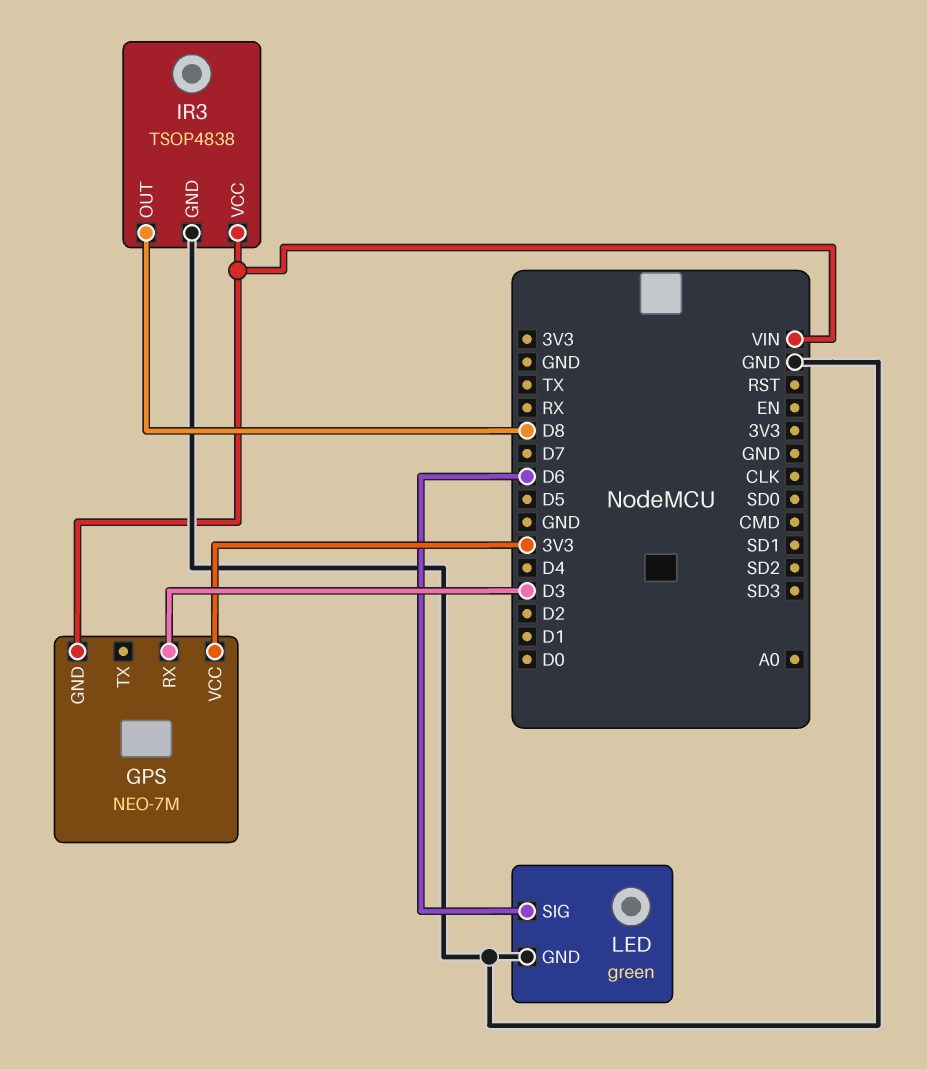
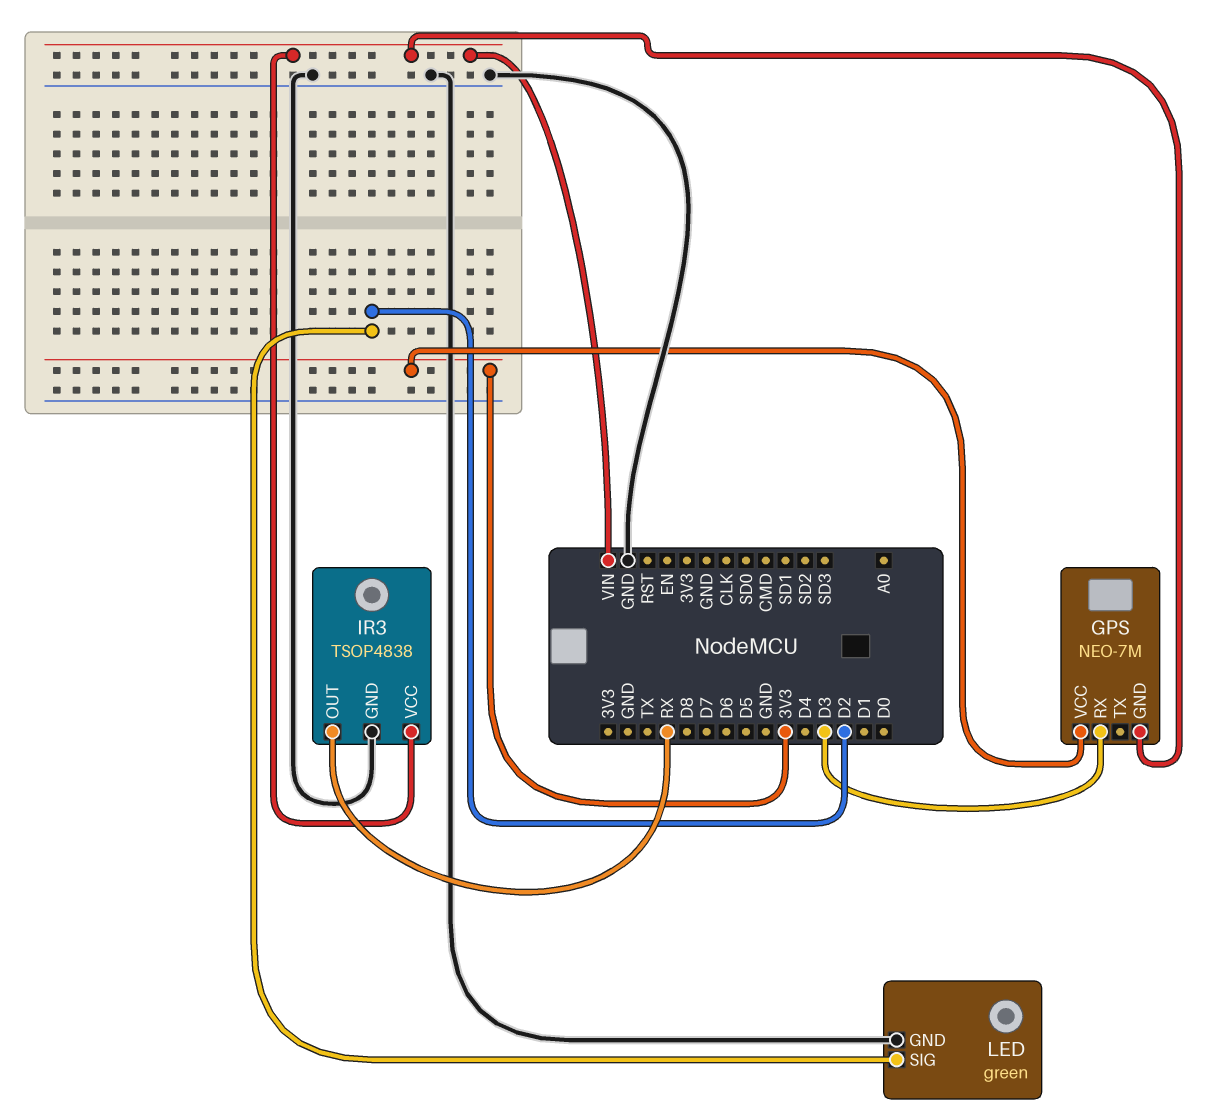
IR3 pin OUT: D8 -> RX
LED pin SIG: D6 -> D2

